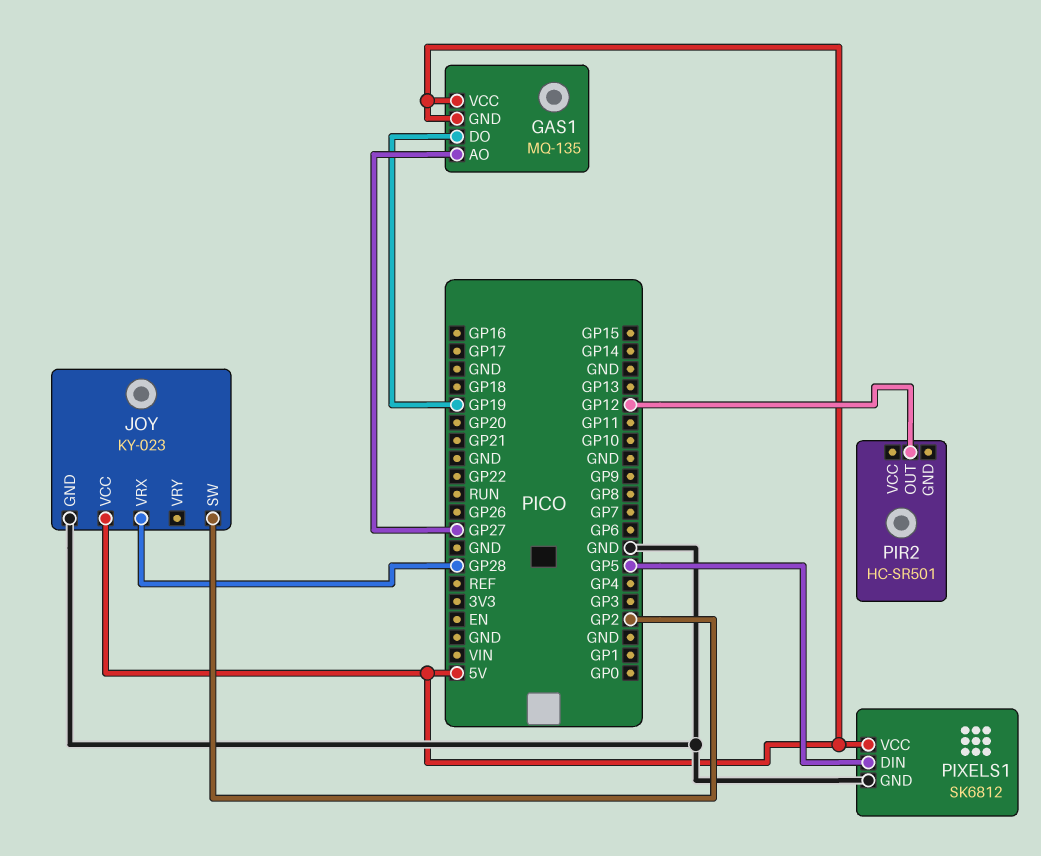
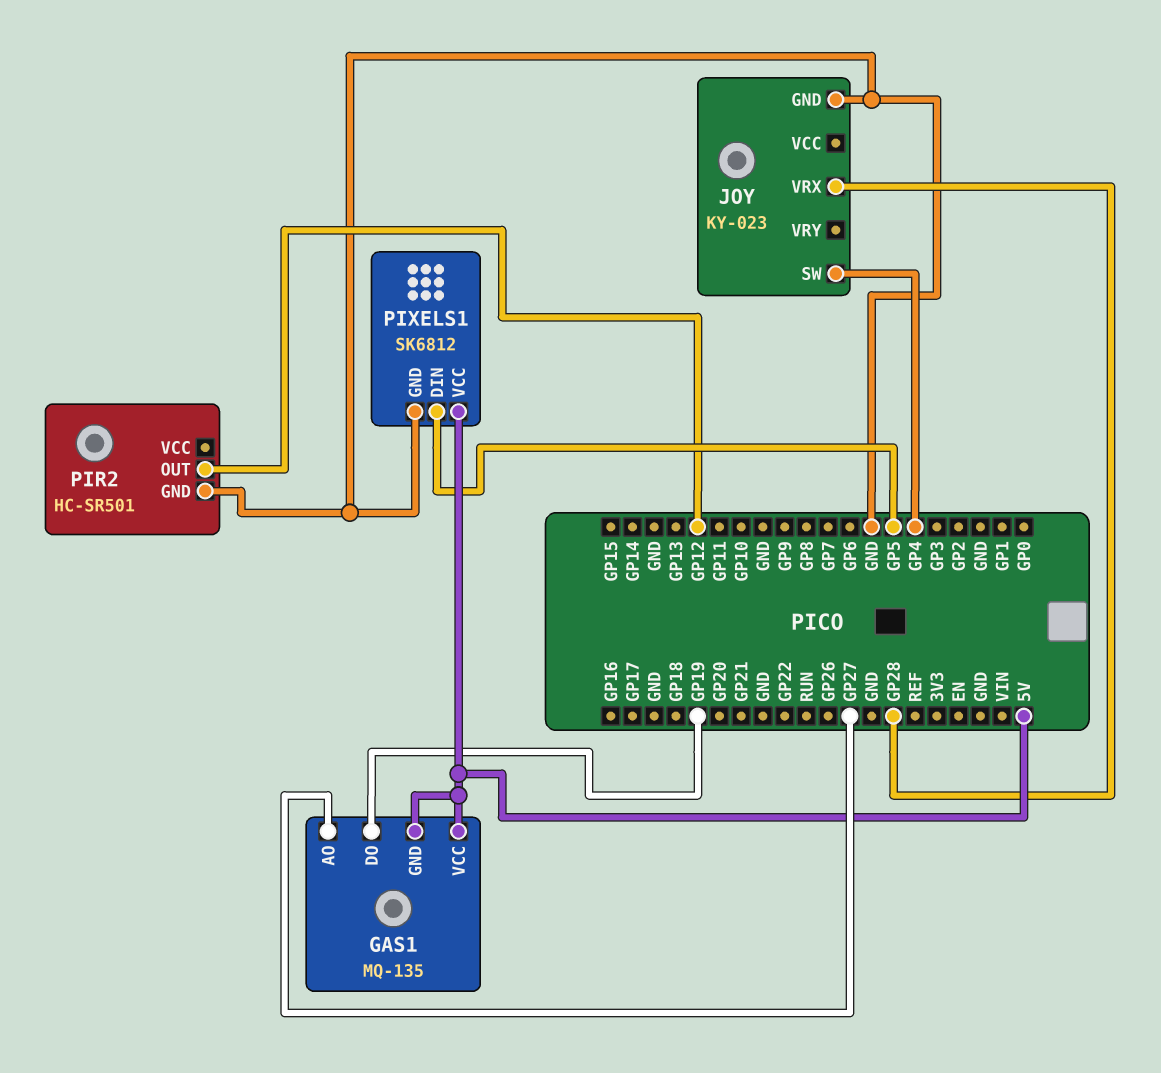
JOY pin SW: GP2 -> GP4
JOY pin VCC: 5V -> none
PIR2 pin GND: none -> GND

